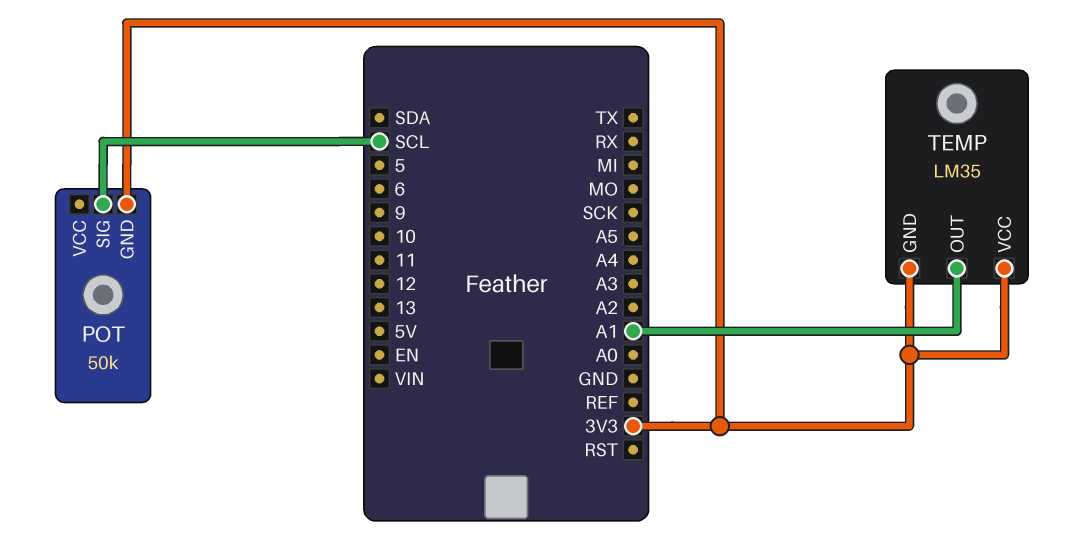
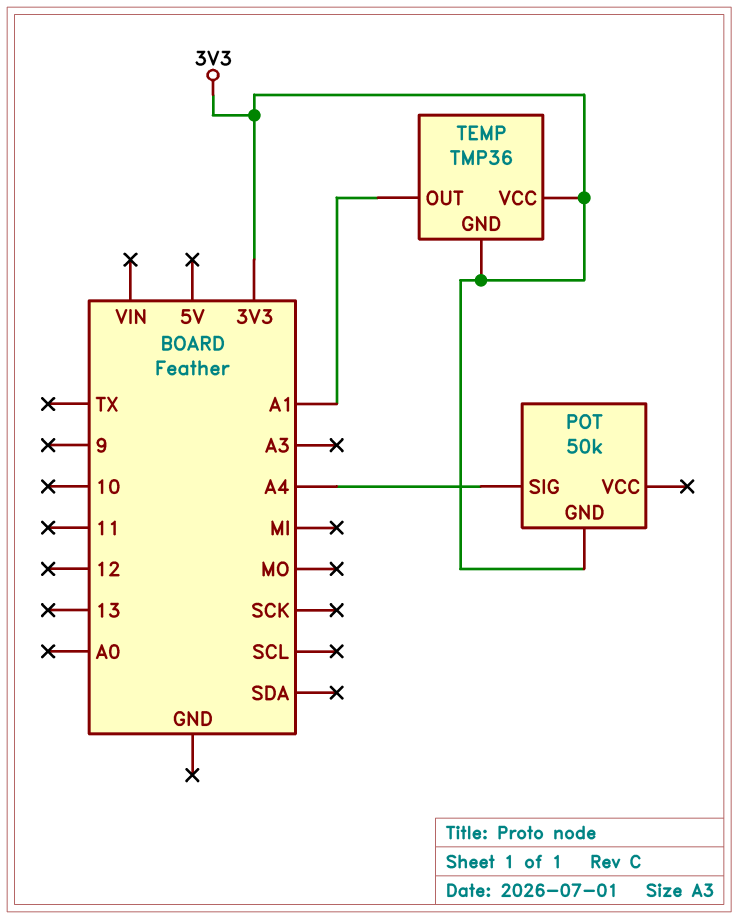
POT pin SIG: SCL -> A4
TEMP: LM35 -> TMP36

